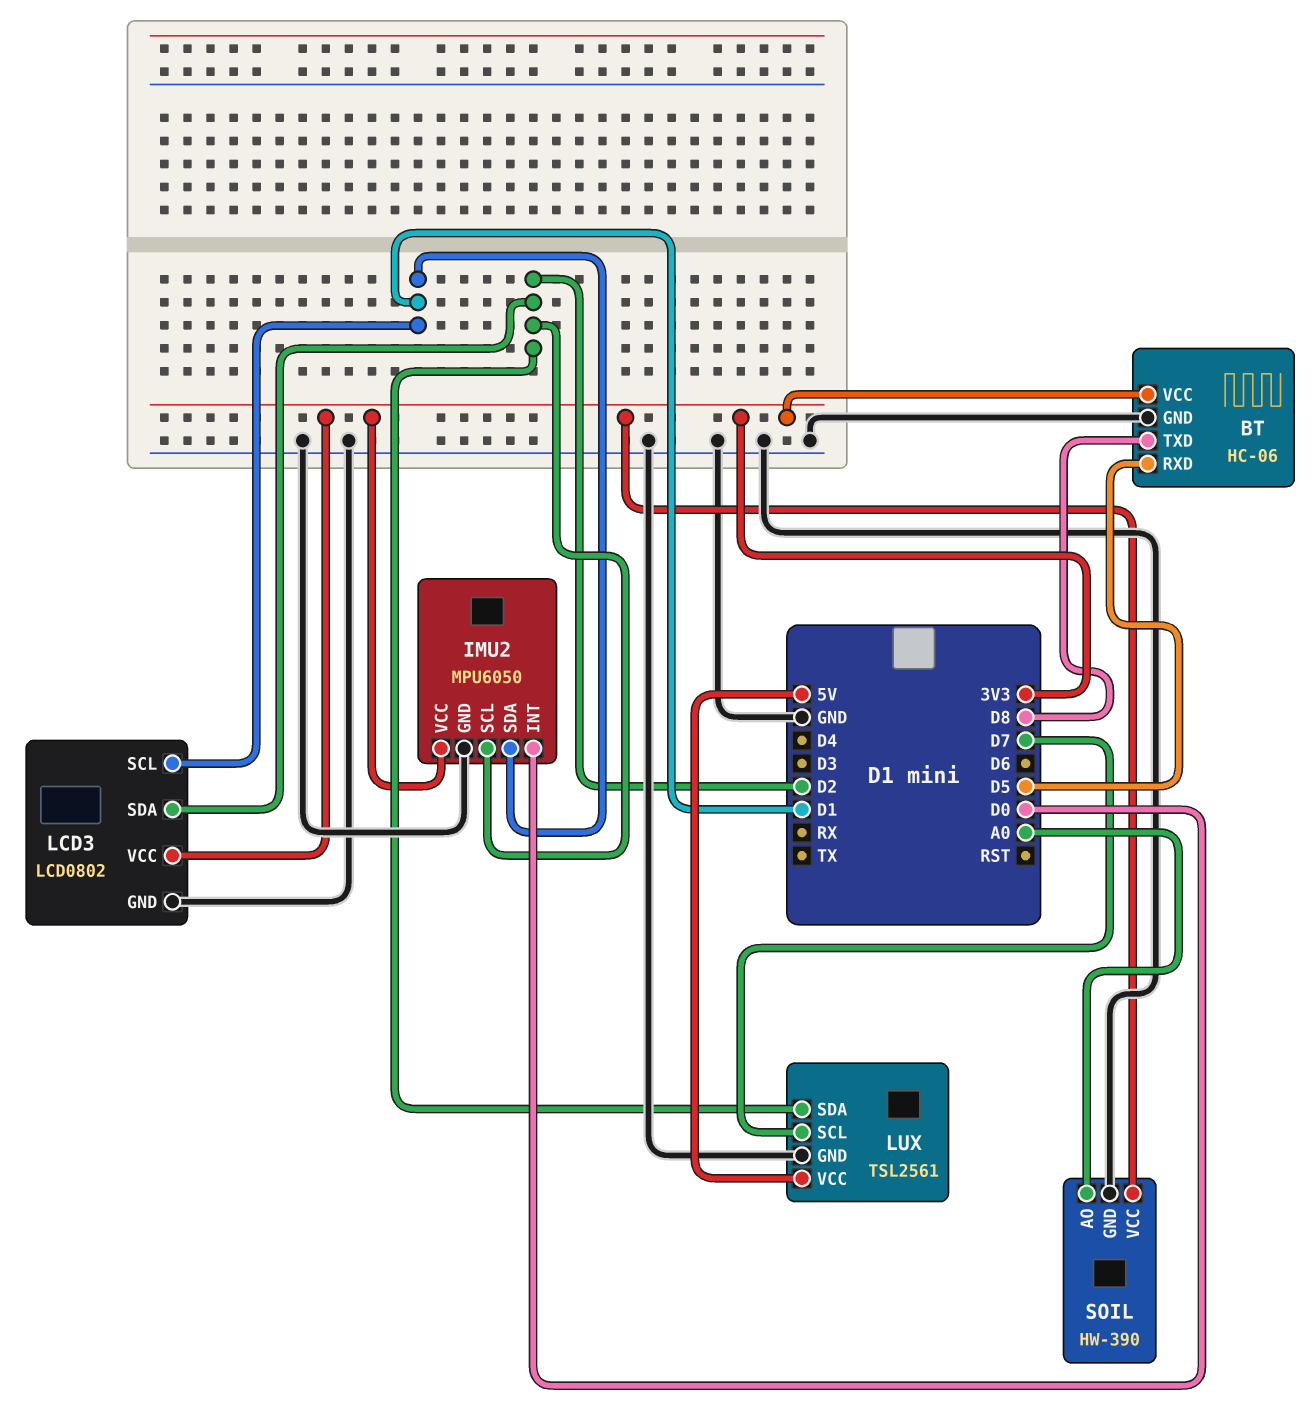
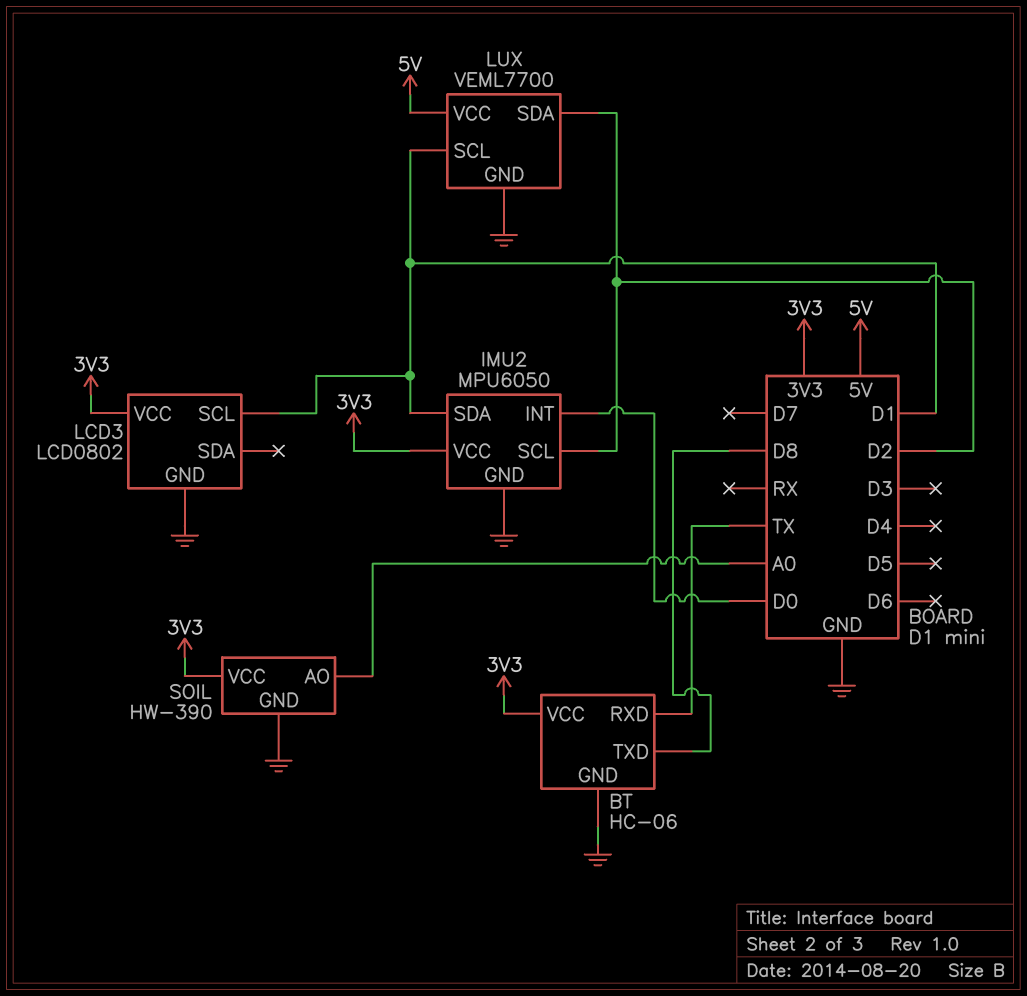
BT pin RXD: D5 -> TX
LCD3 pin SDA: D2 -> none
LUX: TSL2561 -> VEML7700
LUX pin SCL: D7 -> D1

